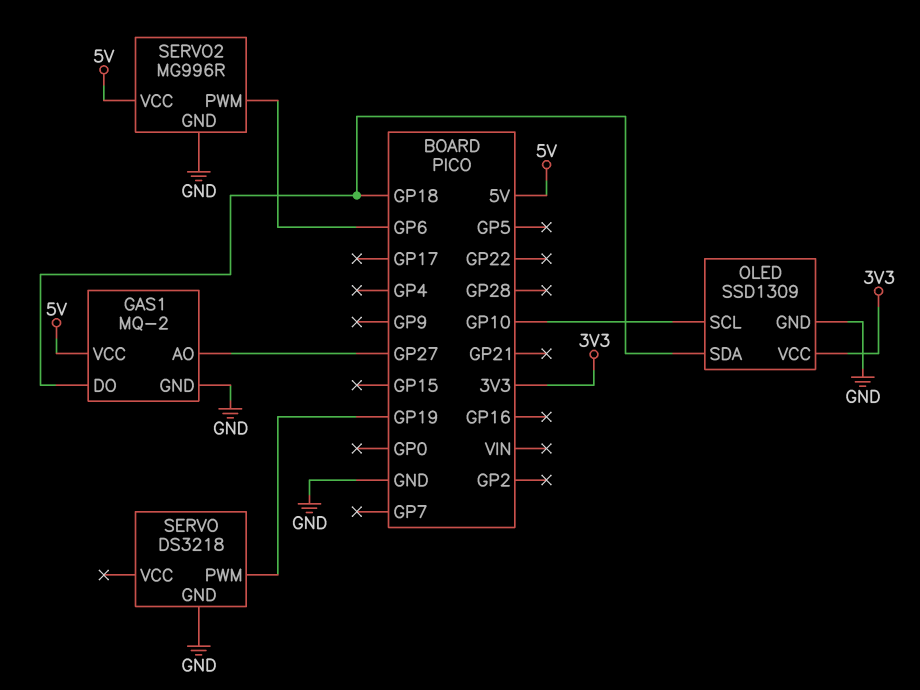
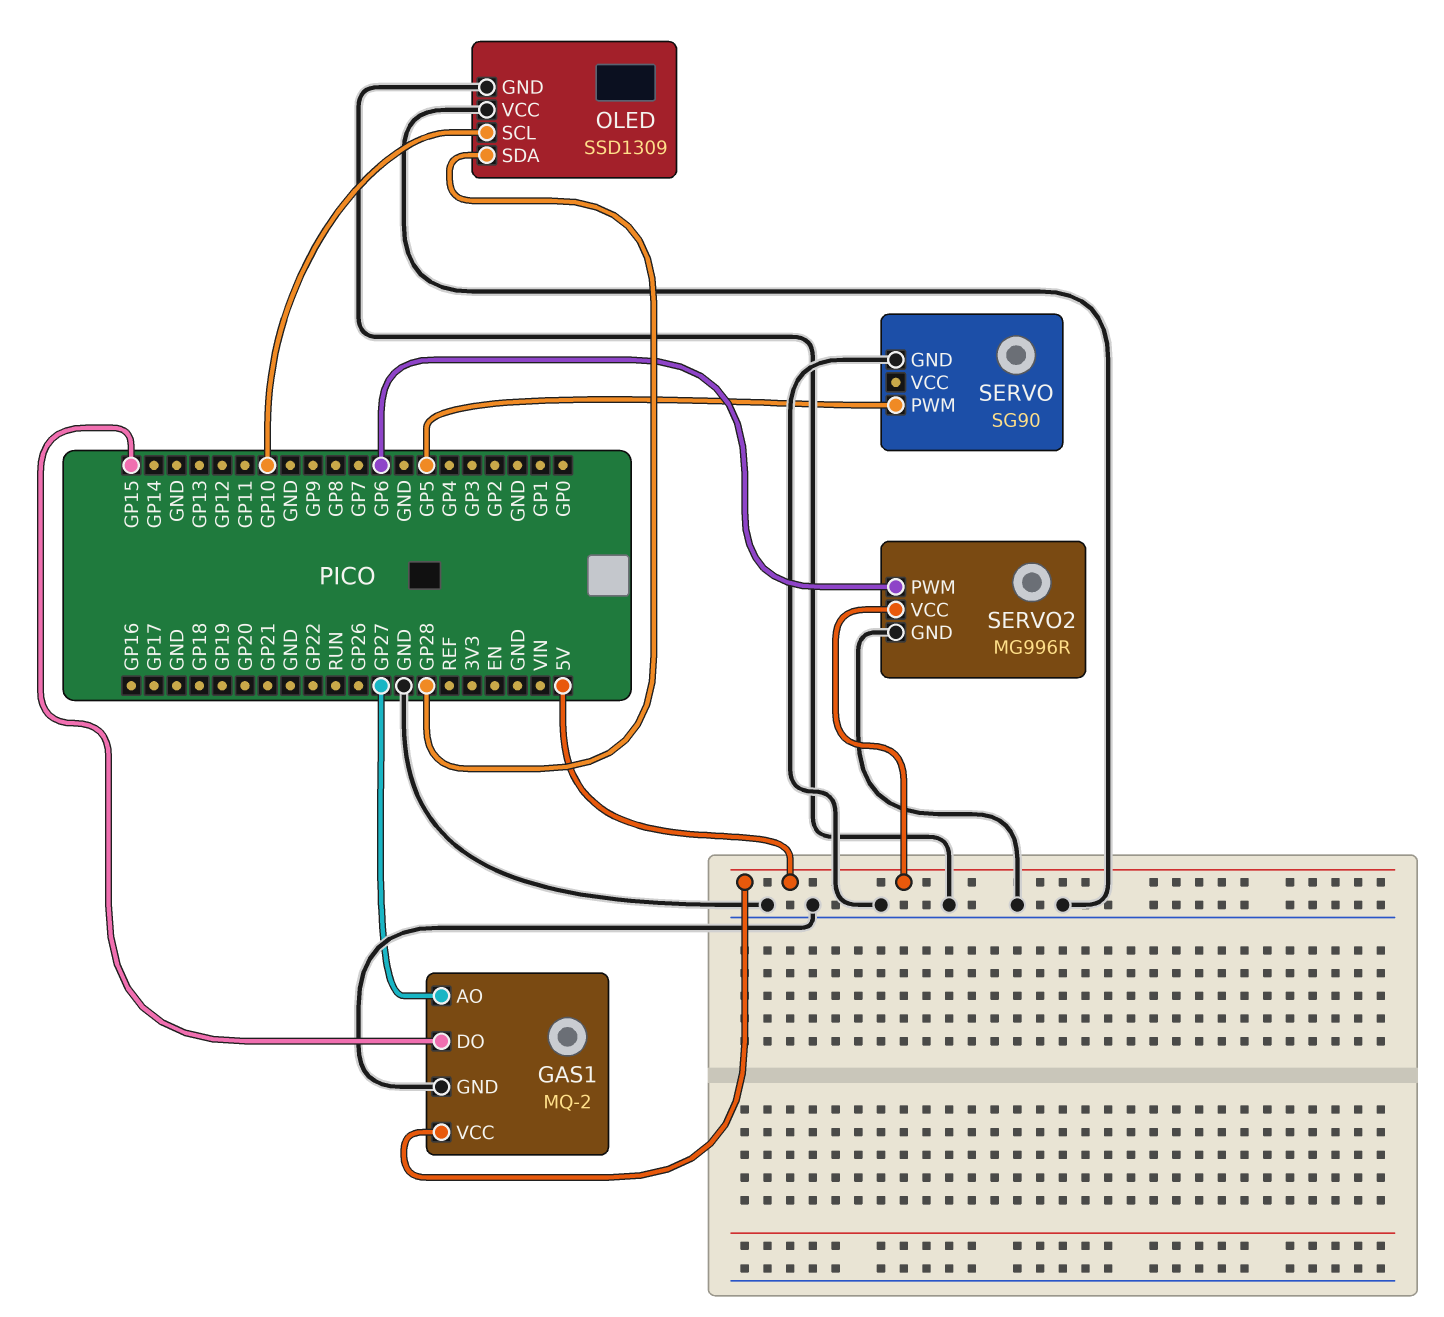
GAS1 pin DO: GP18 -> GP15
OLED pin SDA: GP18 -> GP28
OLED pin VCC: 3V3 -> GND
SERVO: DS3218 -> SG90
SERVO pin PWM: GP19 -> GP5

